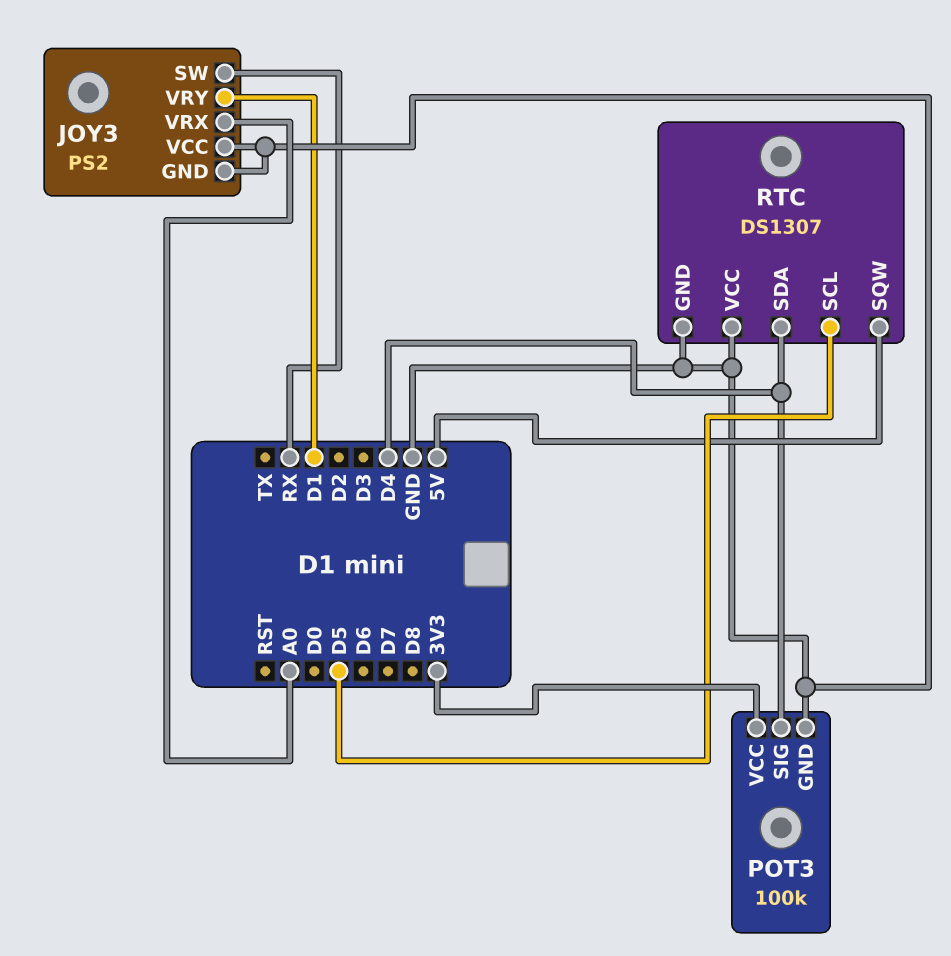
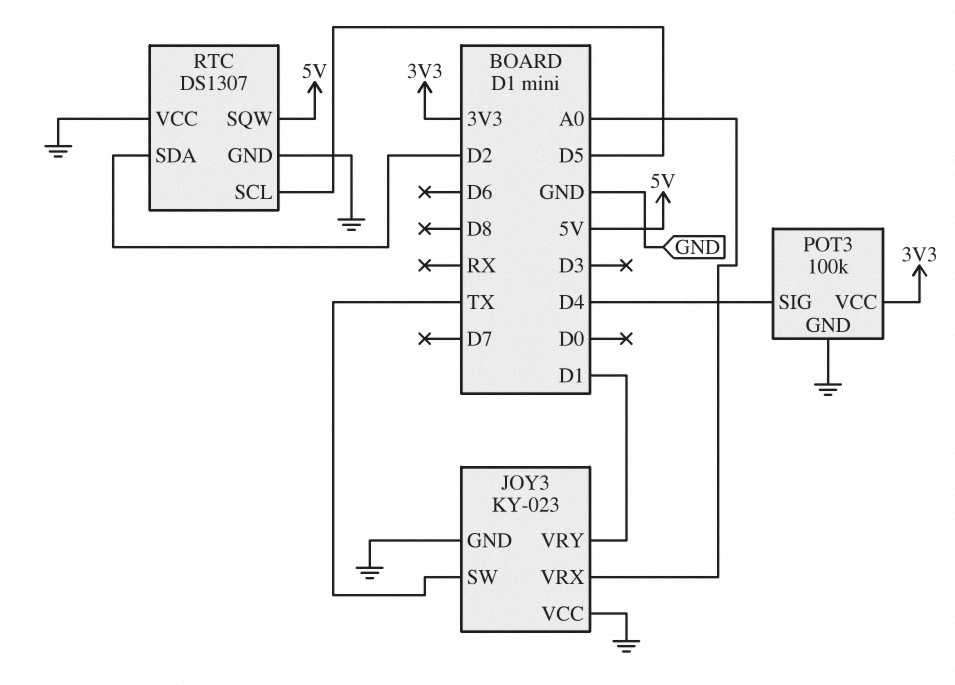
JOY3: PS2 -> KY-023
JOY3 pin SW: RX -> TX
RTC pin SDA: D4 -> D2

